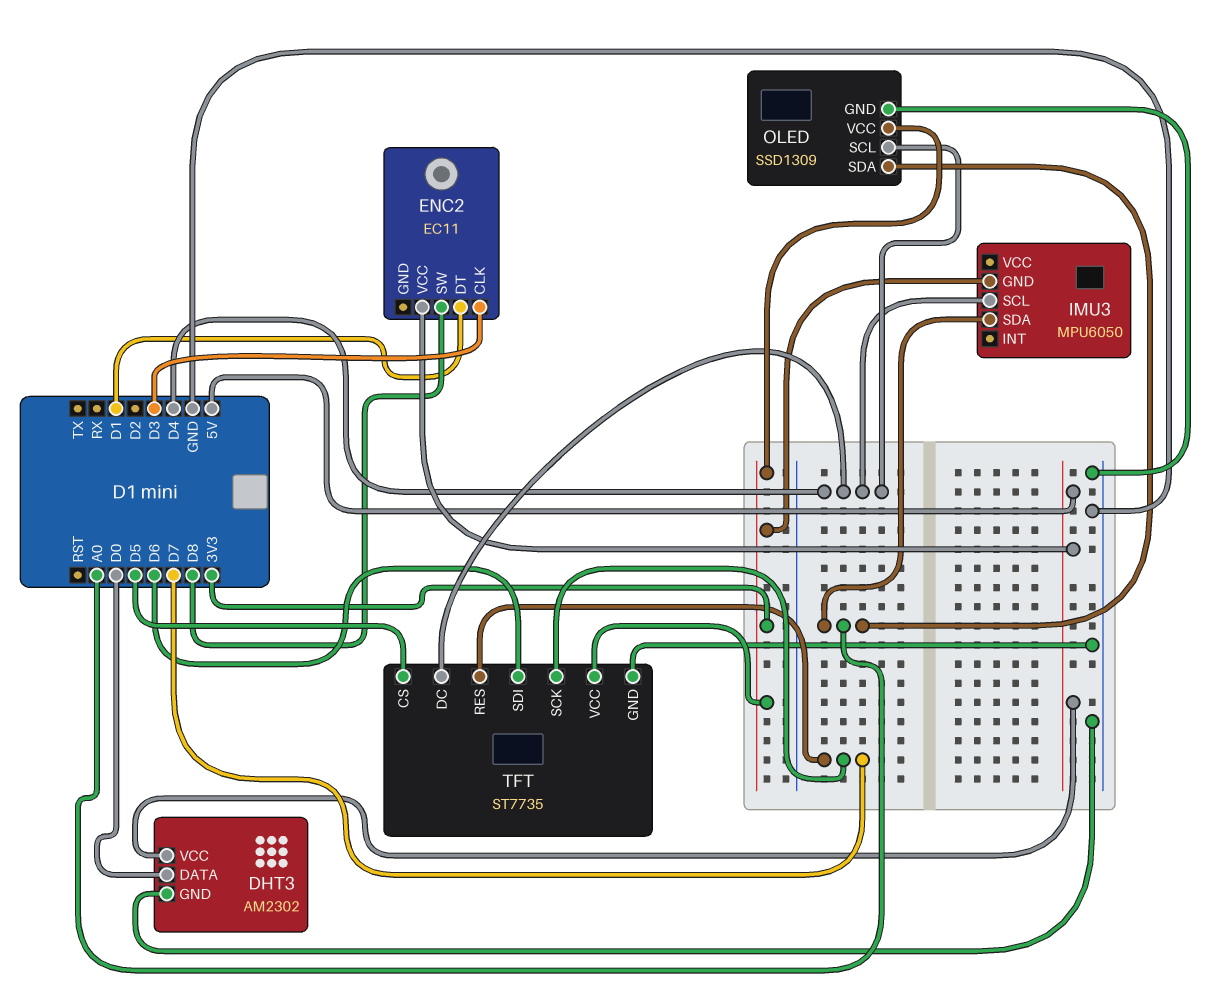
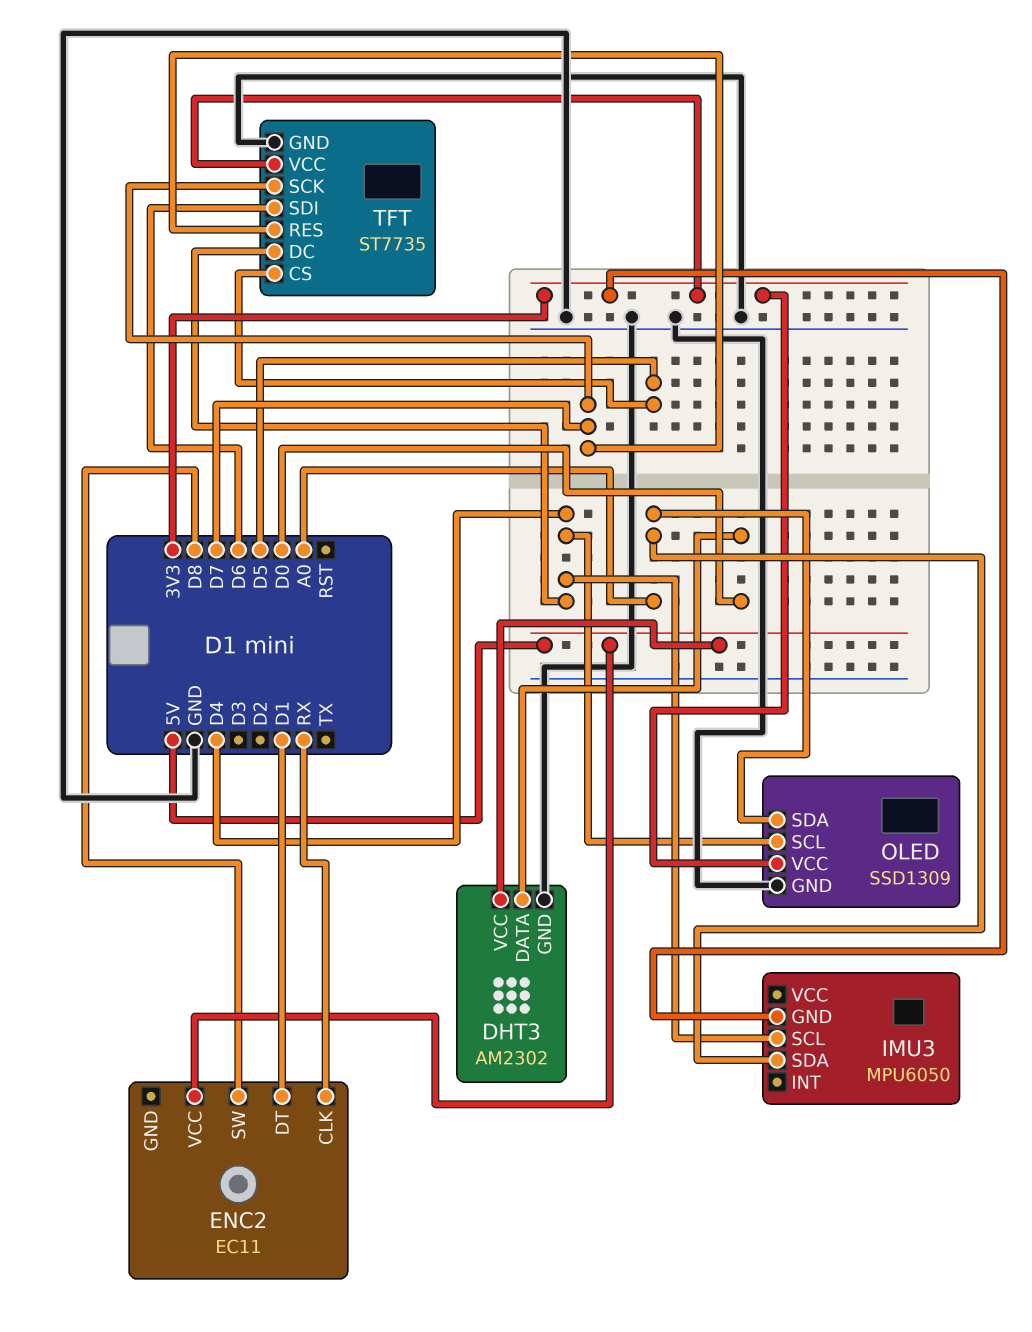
ENC2 pin CLK: D3 -> RX

